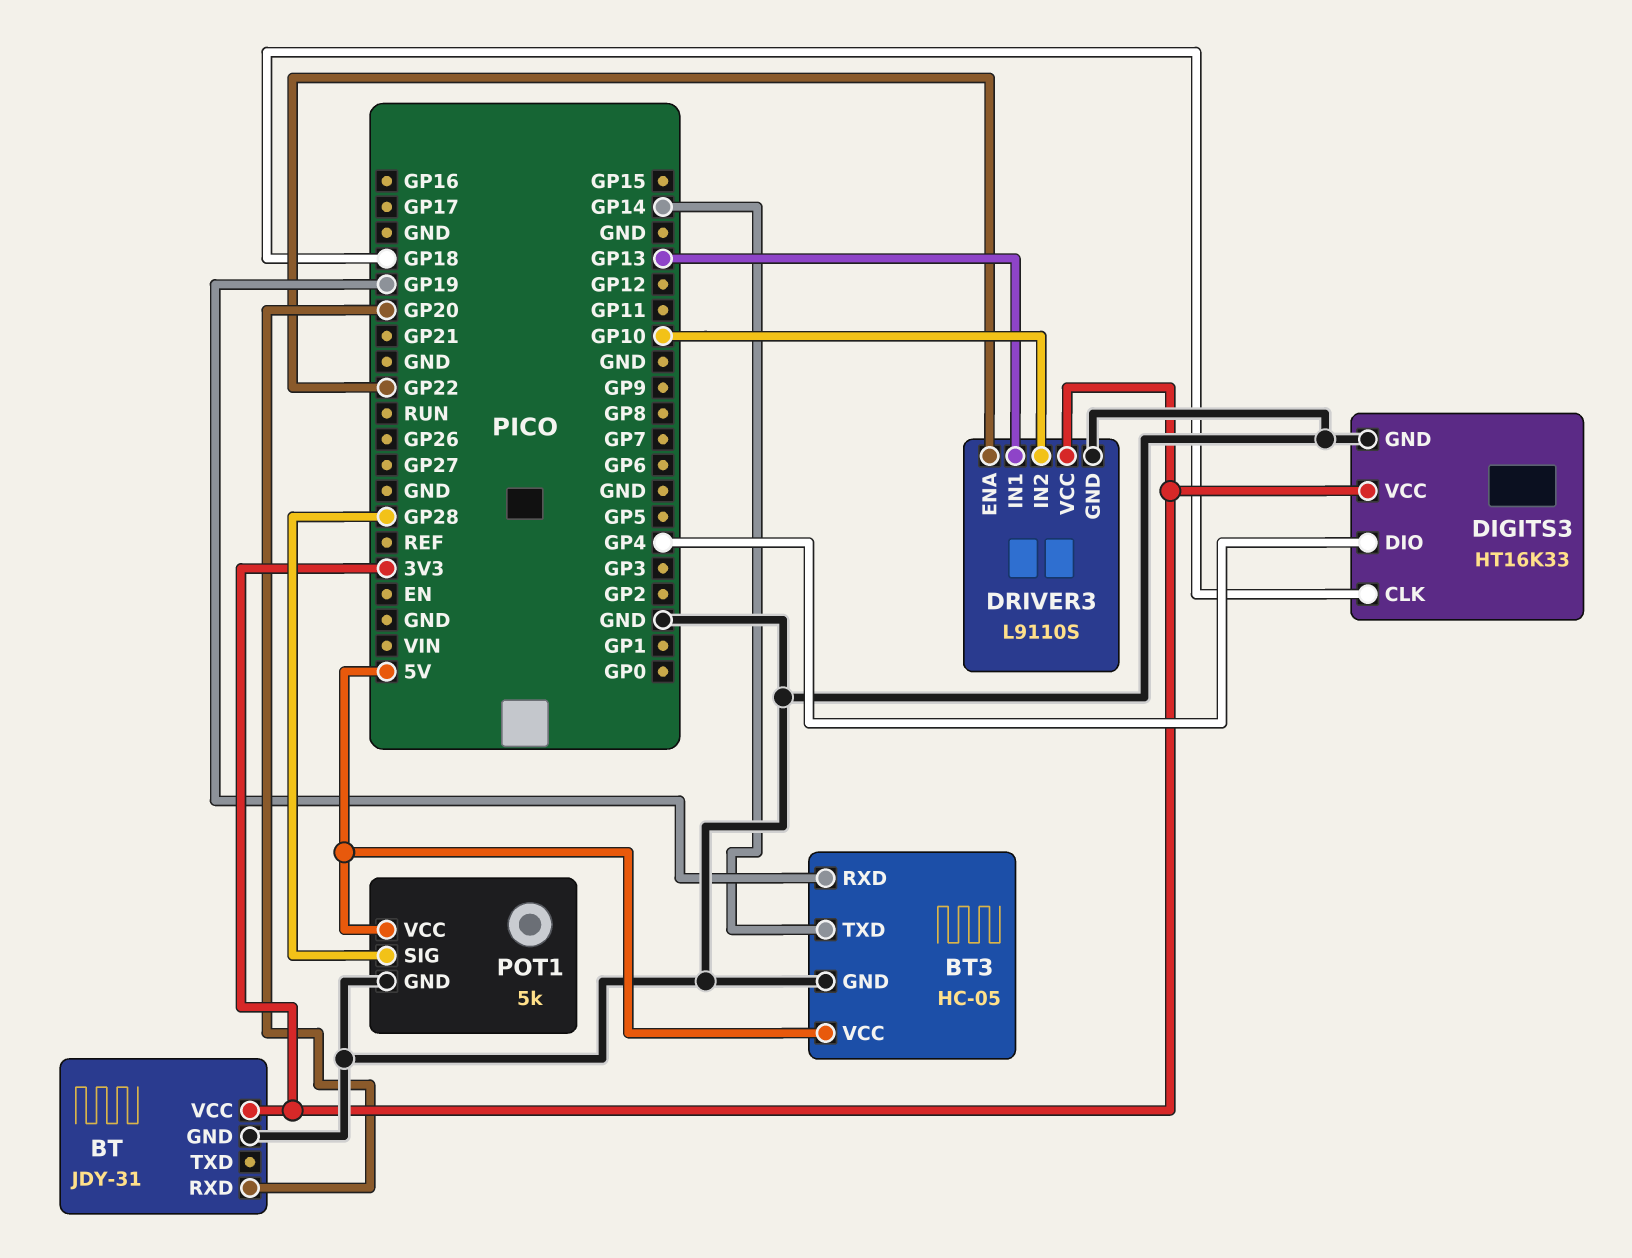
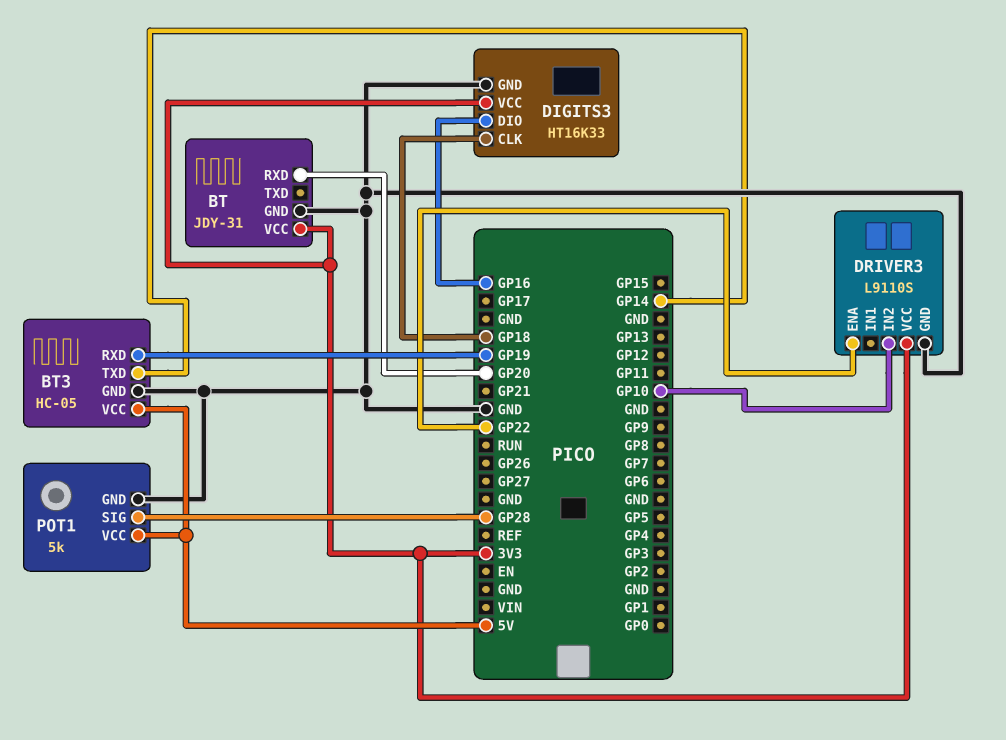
DIGITS3 pin DIO: GP4 -> GP16
DRIVER3 pin IN1: GP13 -> none

